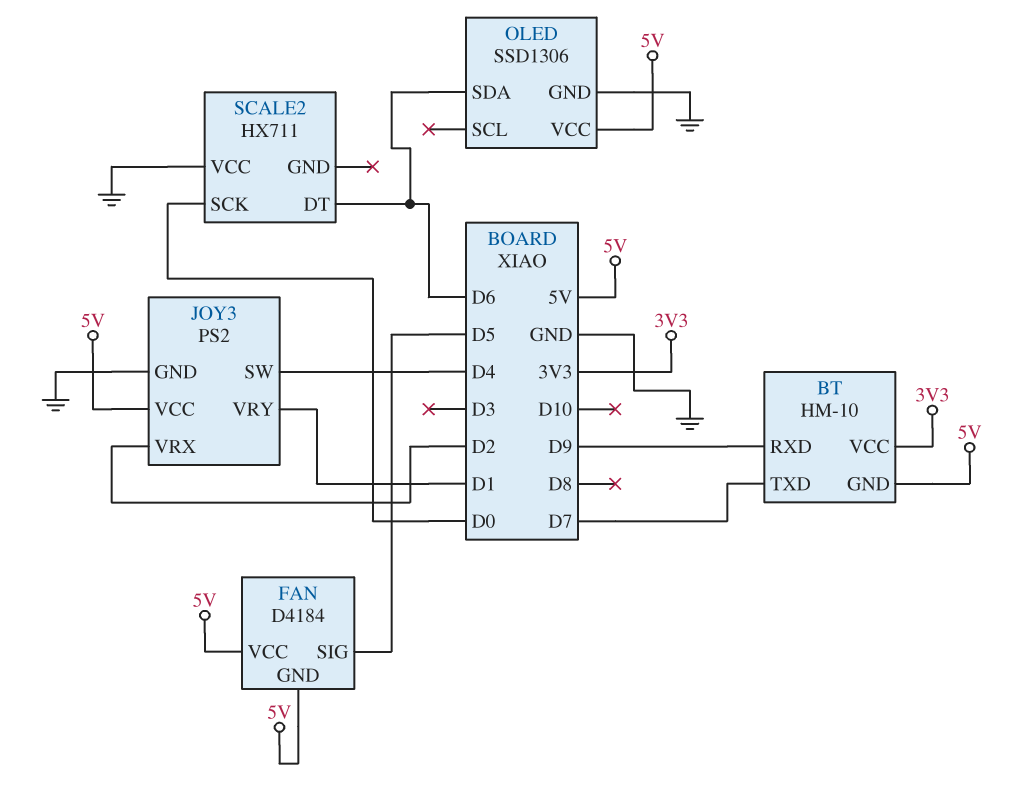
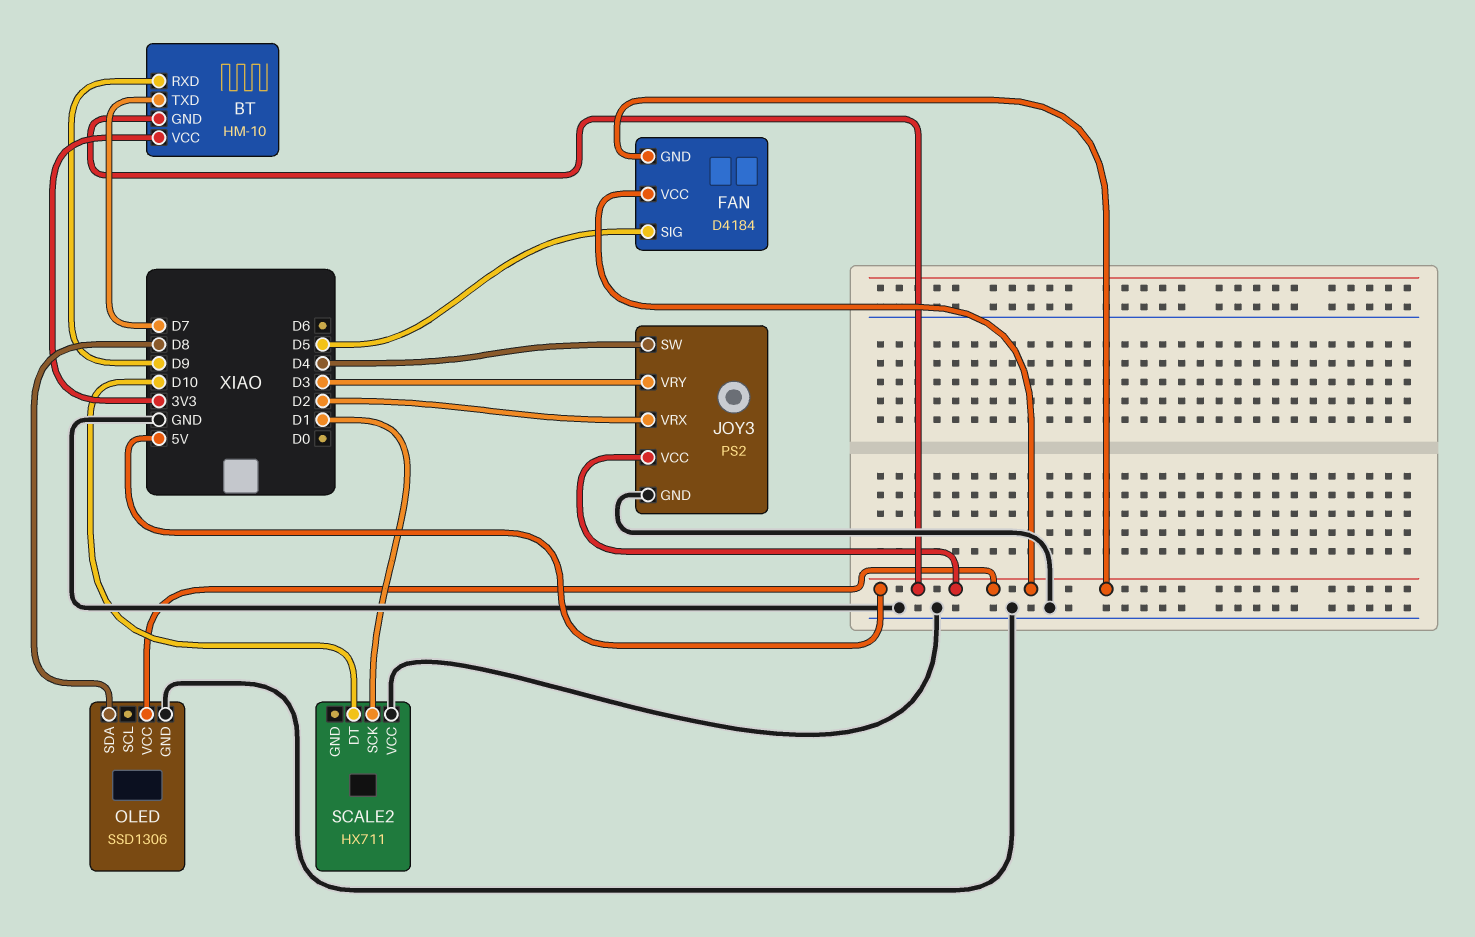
JOY3 pin VRY: D1 -> D3
OLED pin SDA: D6 -> D8
SCALE2 pin DT: D6 -> D10
SCALE2 pin SCK: D0 -> D1

